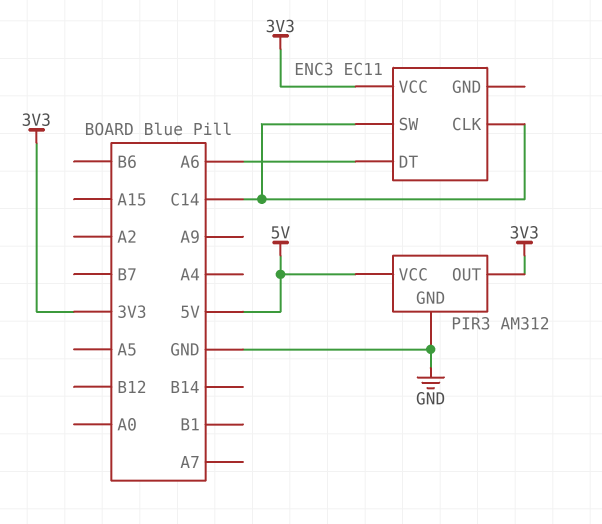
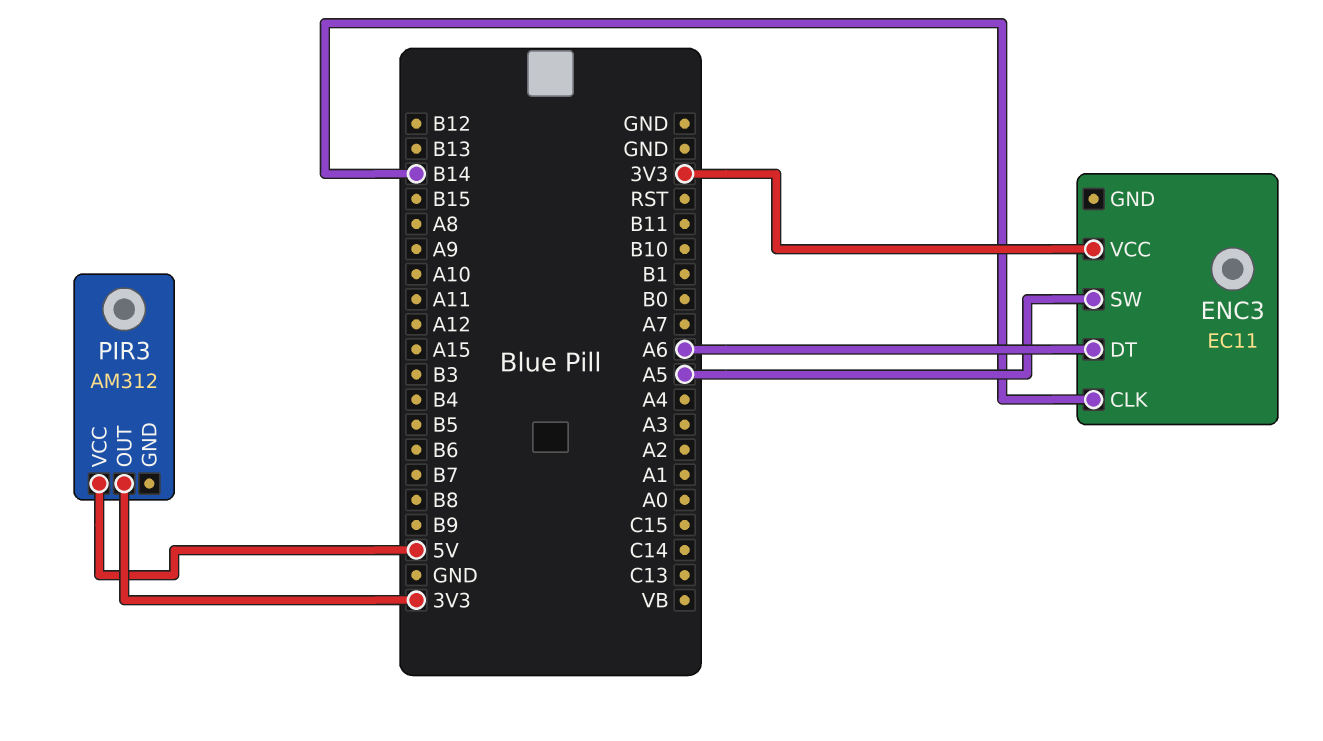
ENC3 pin CLK: C14 -> B14
ENC3 pin SW: C14 -> A5
PIR3 pin GND: GND -> none

